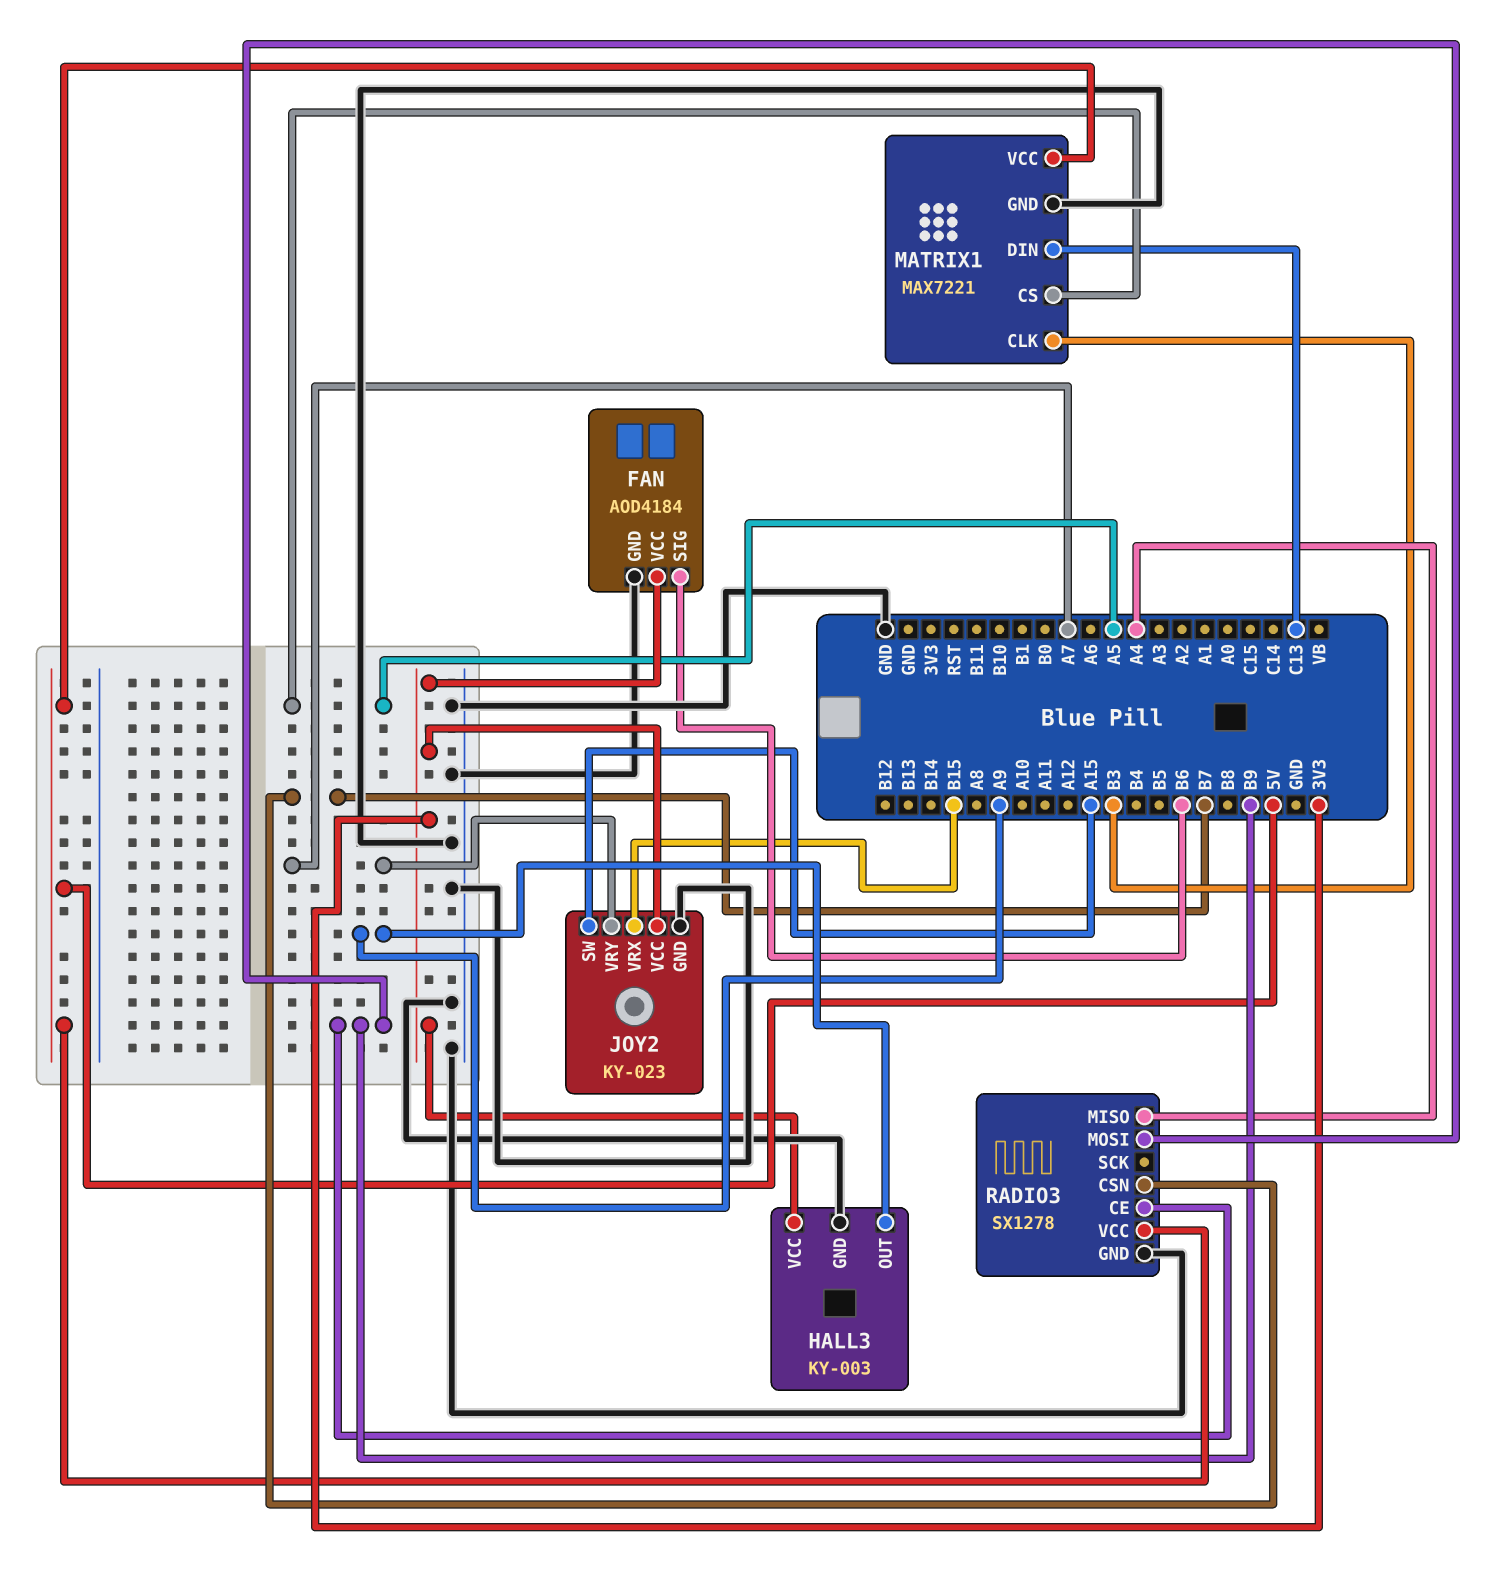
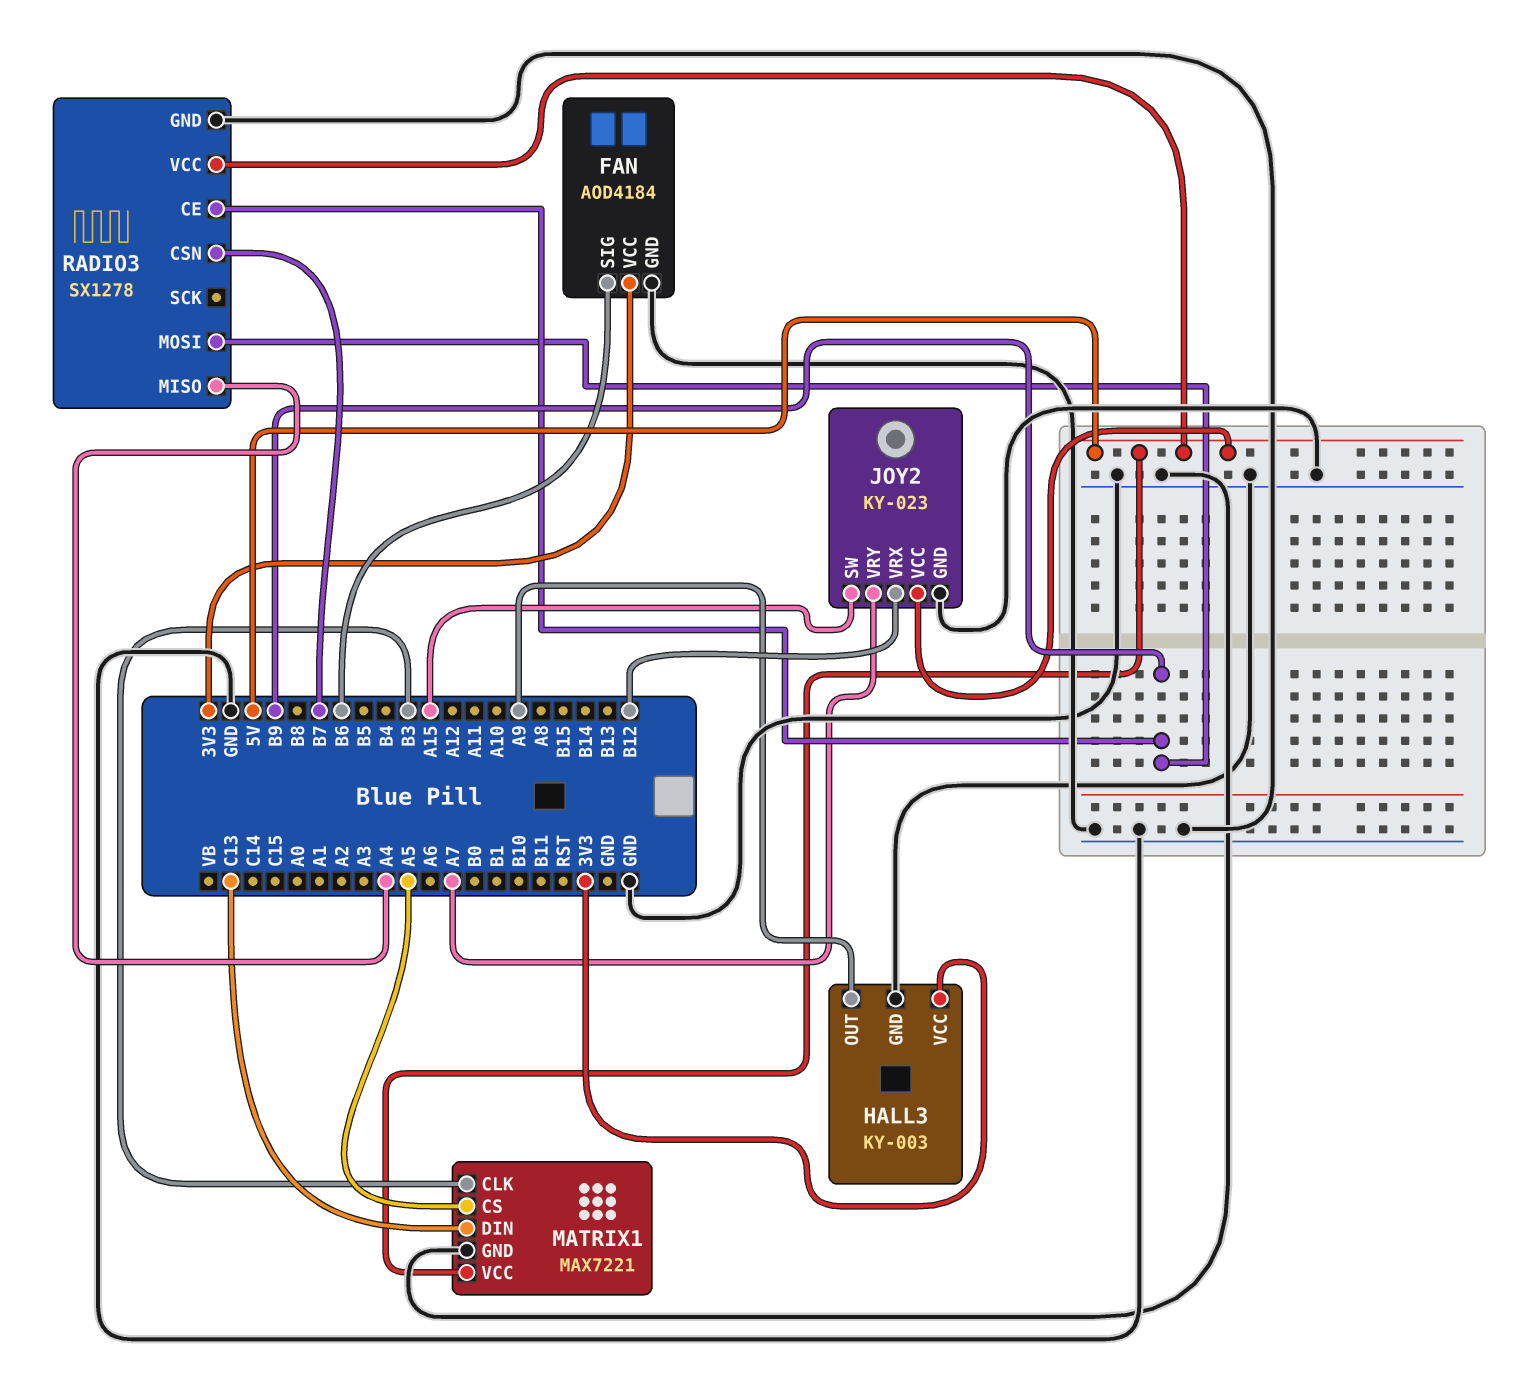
JOY2 pin VCC: 3V3 -> 5V
JOY2 pin VRX: B15 -> B12

